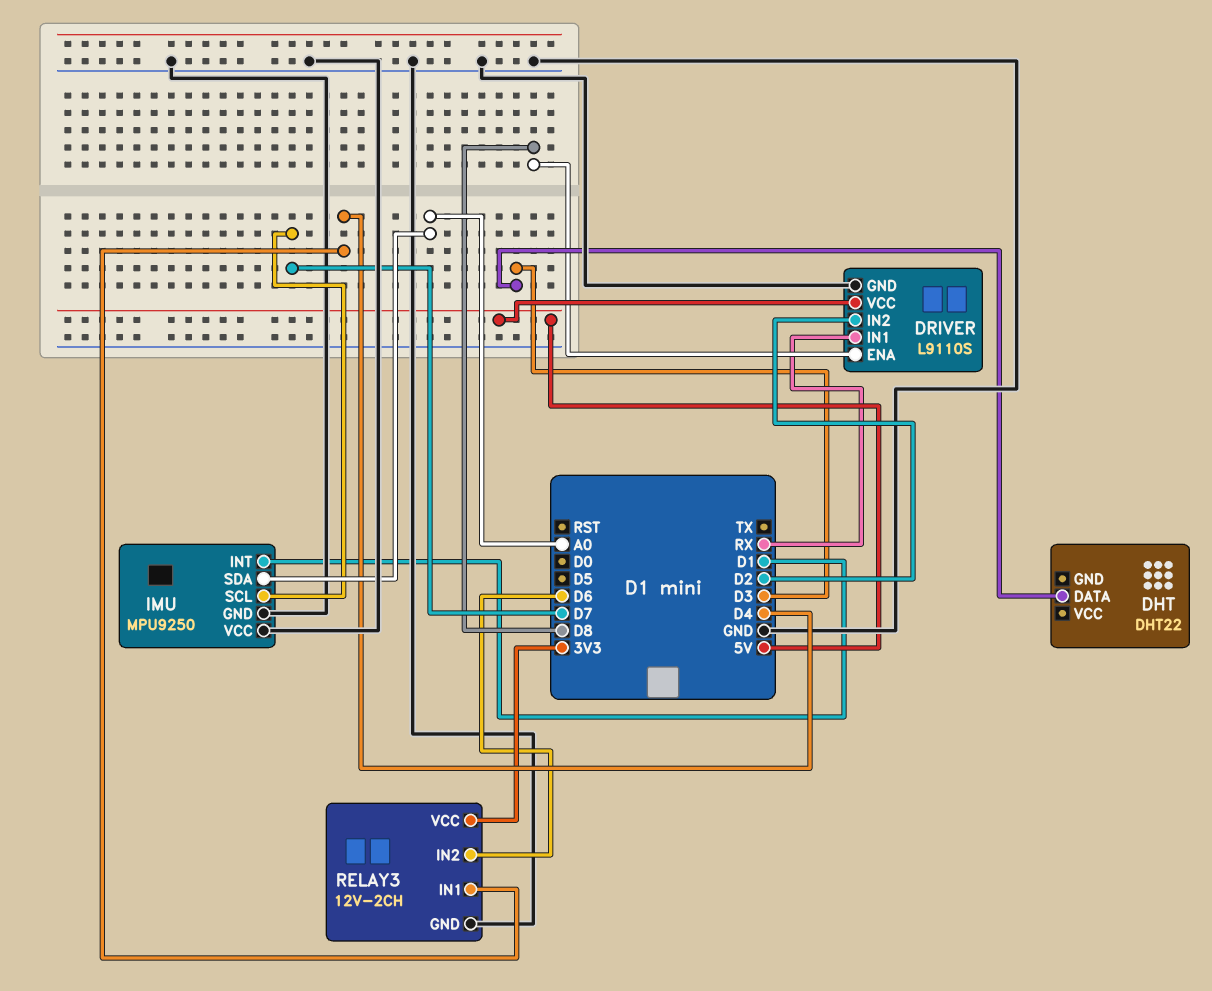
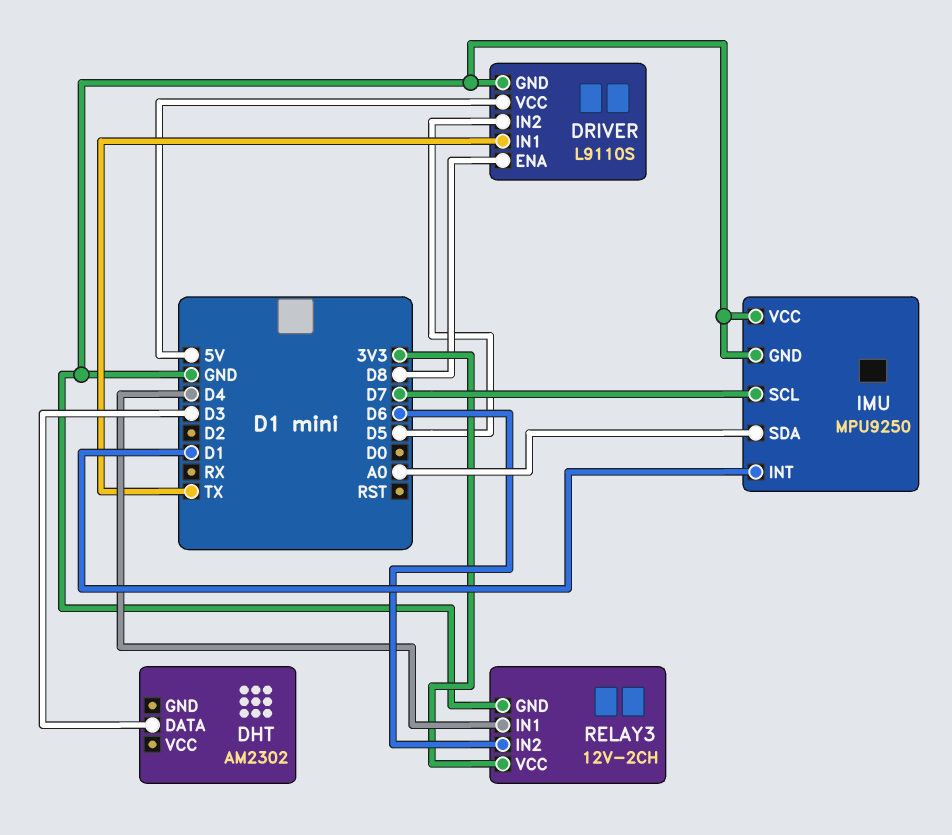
DHT: DHT22 -> AM2302
DRIVER pin IN1: RX -> TX
DRIVER pin IN2: D2 -> D5

